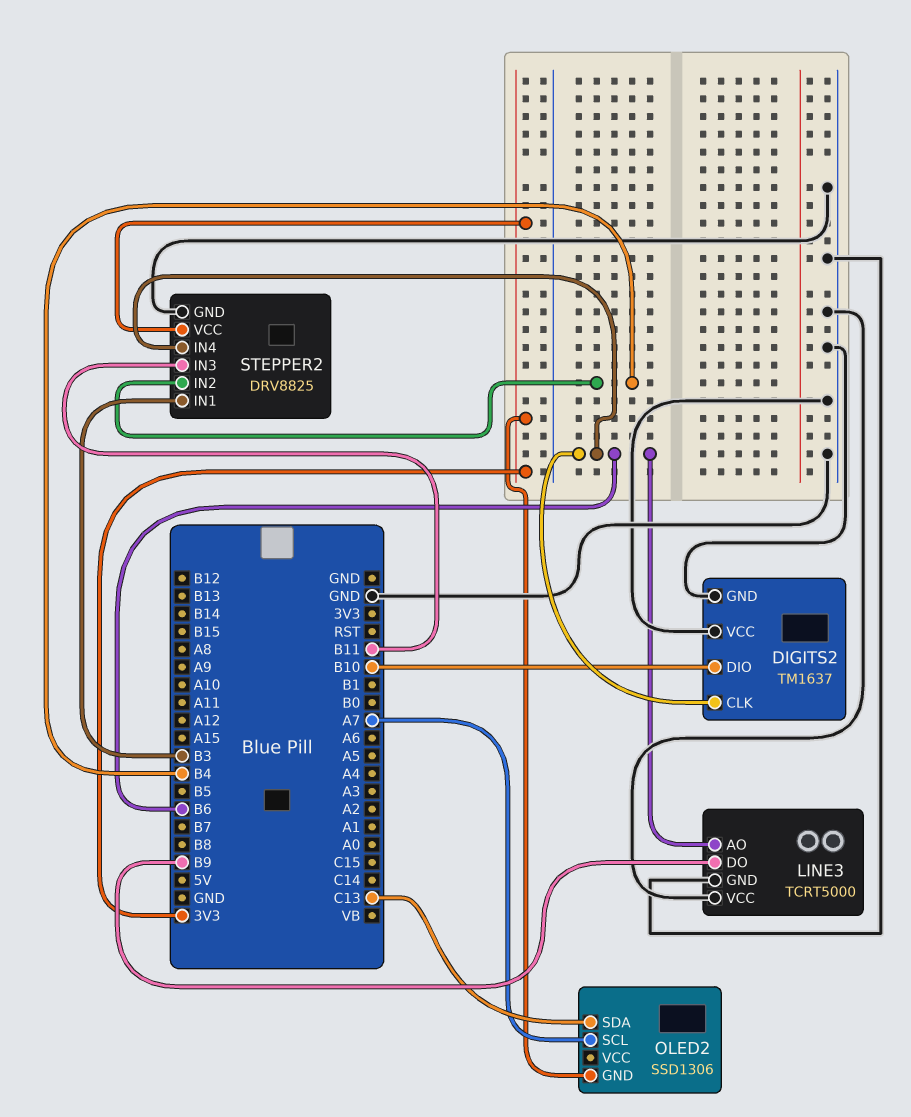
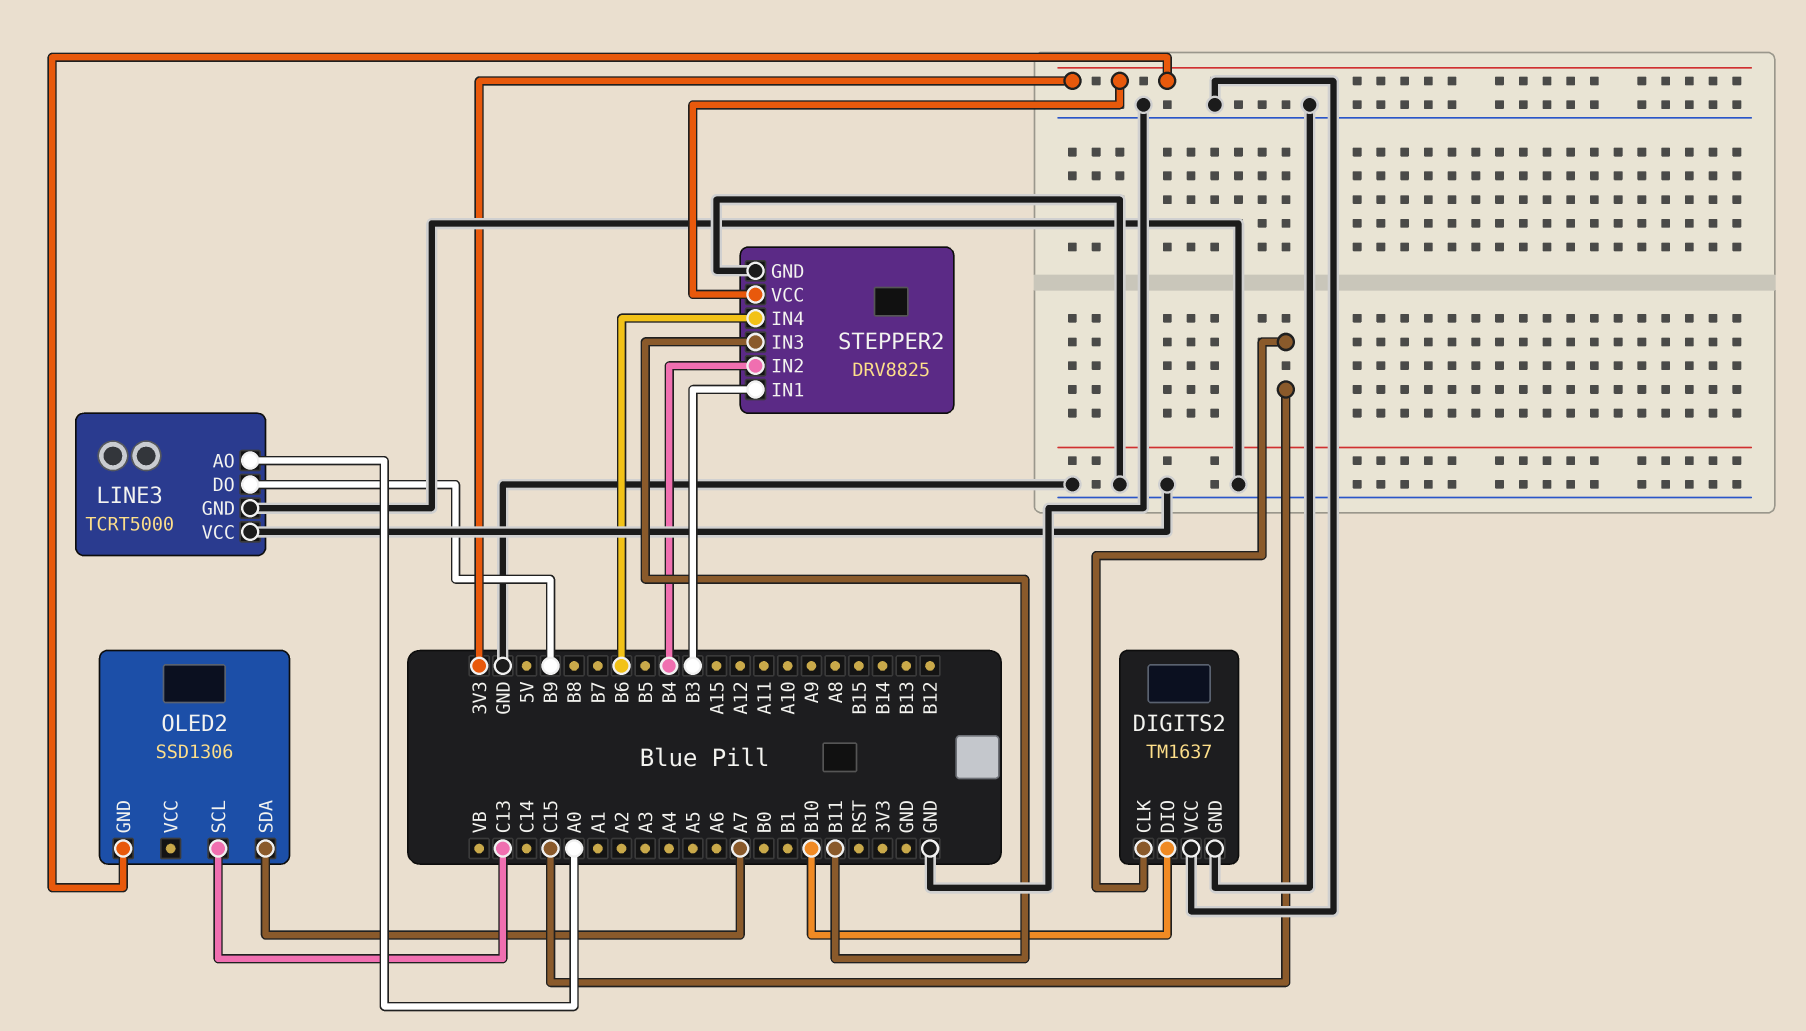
DIGITS2 pin CLK: B6 -> C15
LINE3 pin AO: B6 -> A0
OLED2 pin SCL: A7 -> C13
OLED2 pin SDA: C13 -> A7

